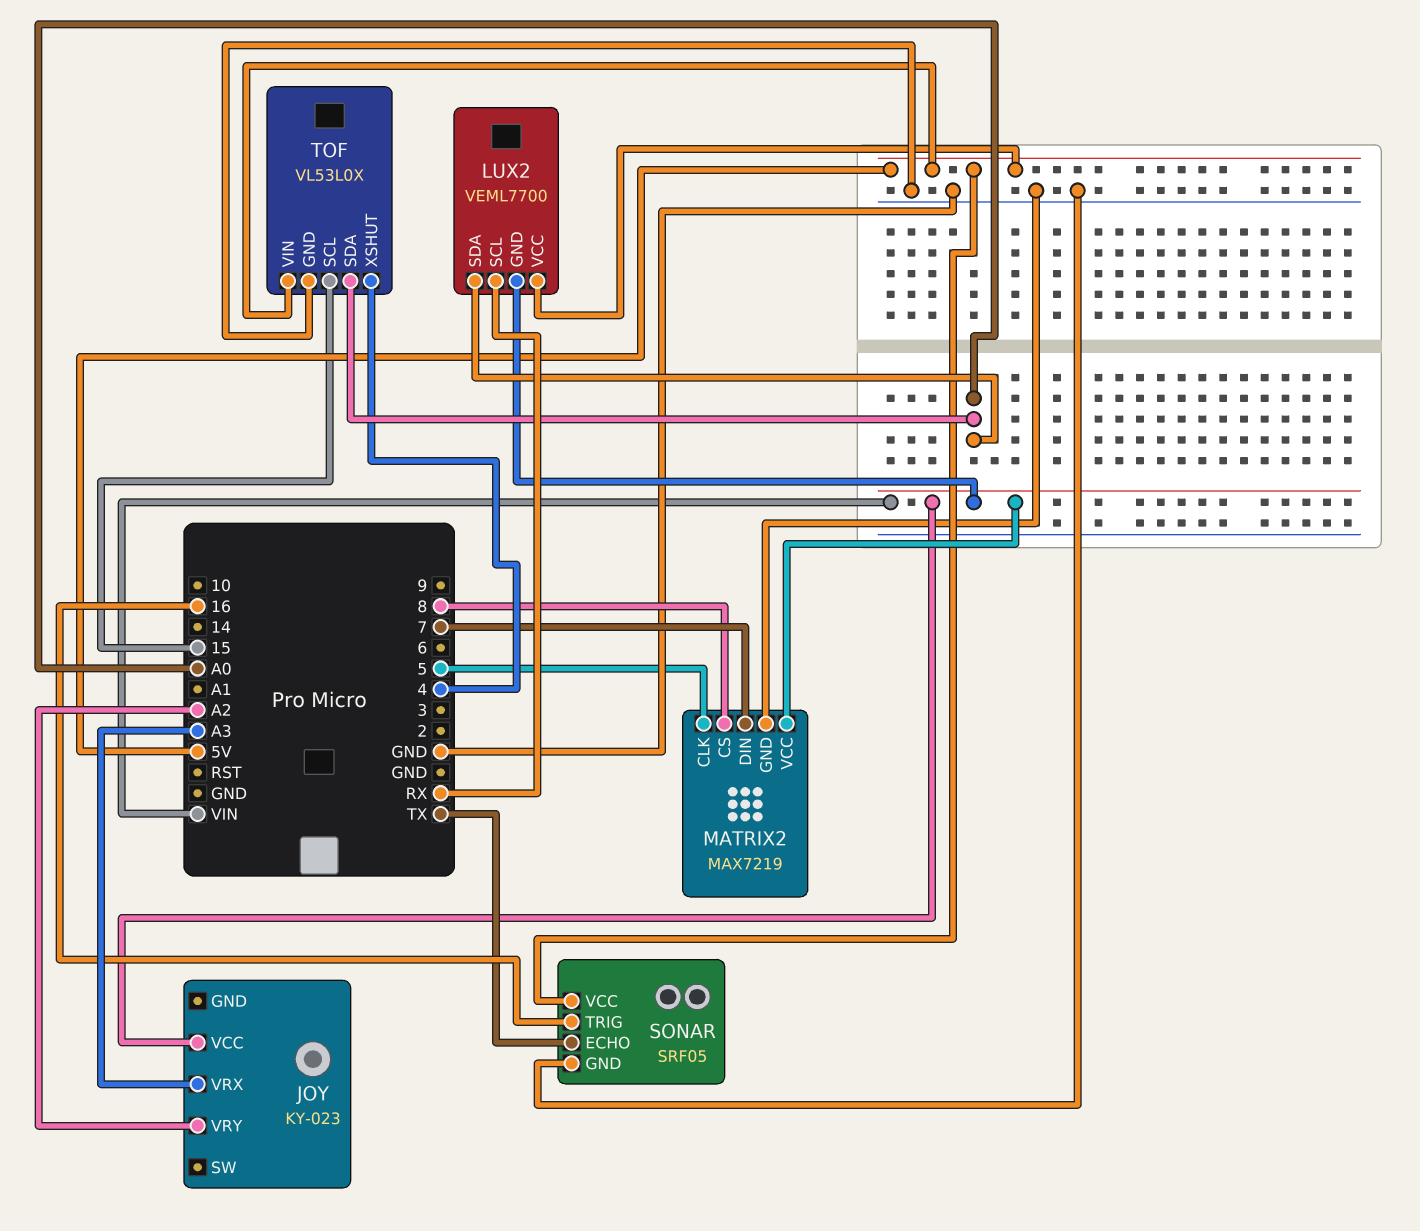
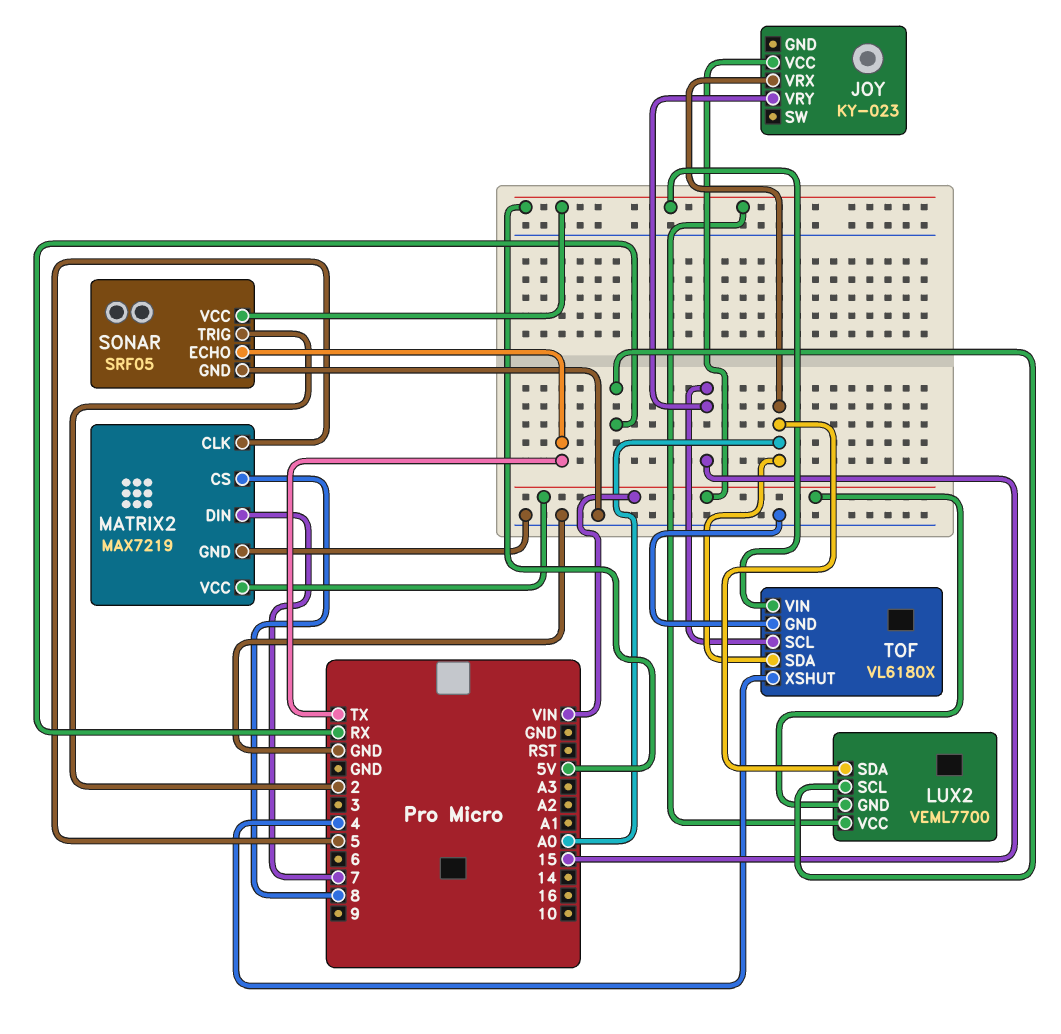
JOY pin VRX: A3 -> A0
JOY pin VRY: A2 -> 15
SONAR pin TRIG: 16 -> 2
TOF: VL53L0X -> VL6180X

